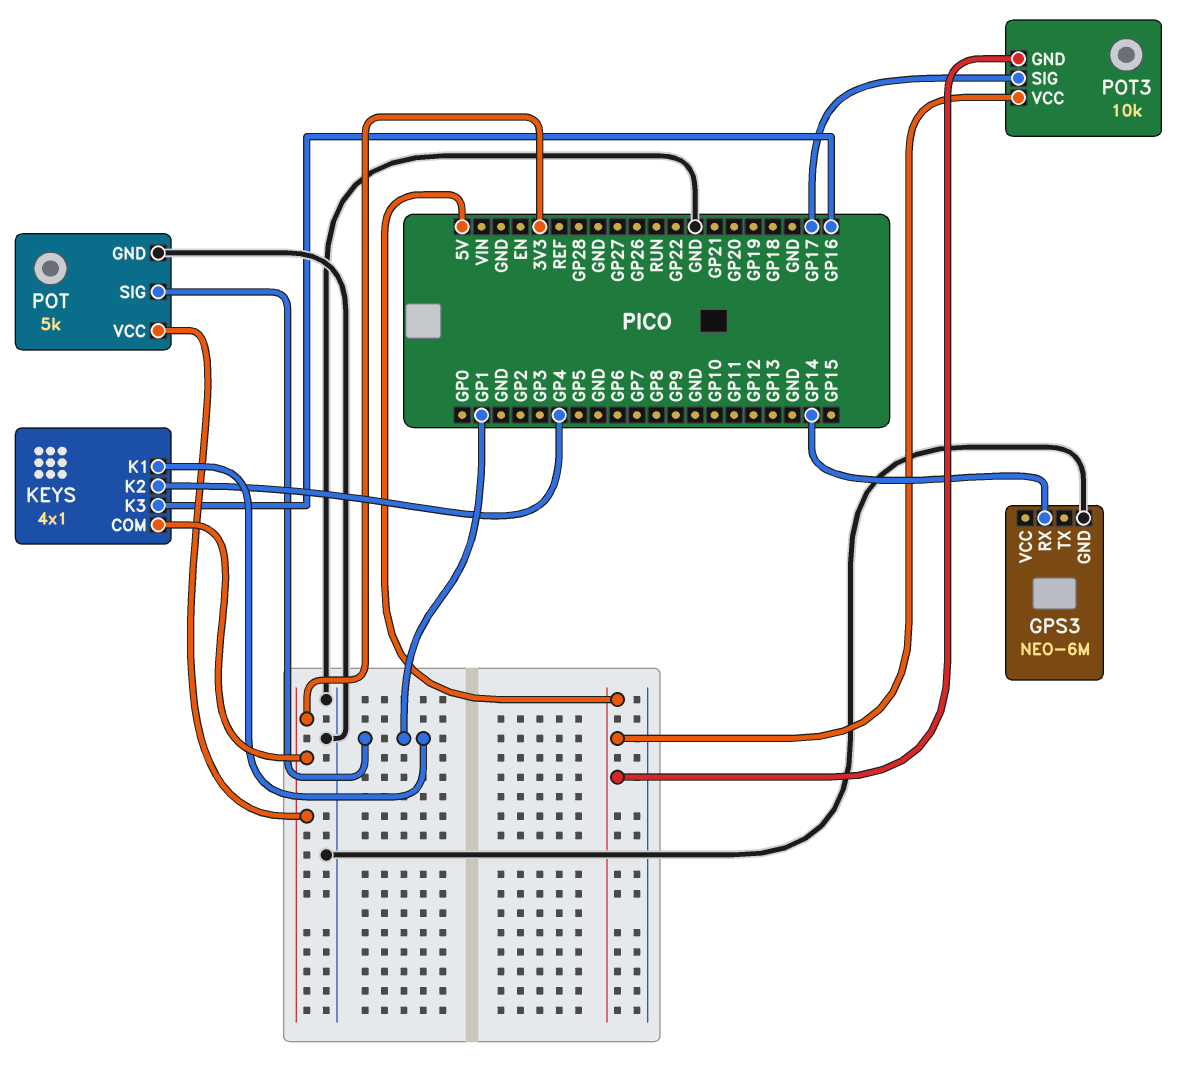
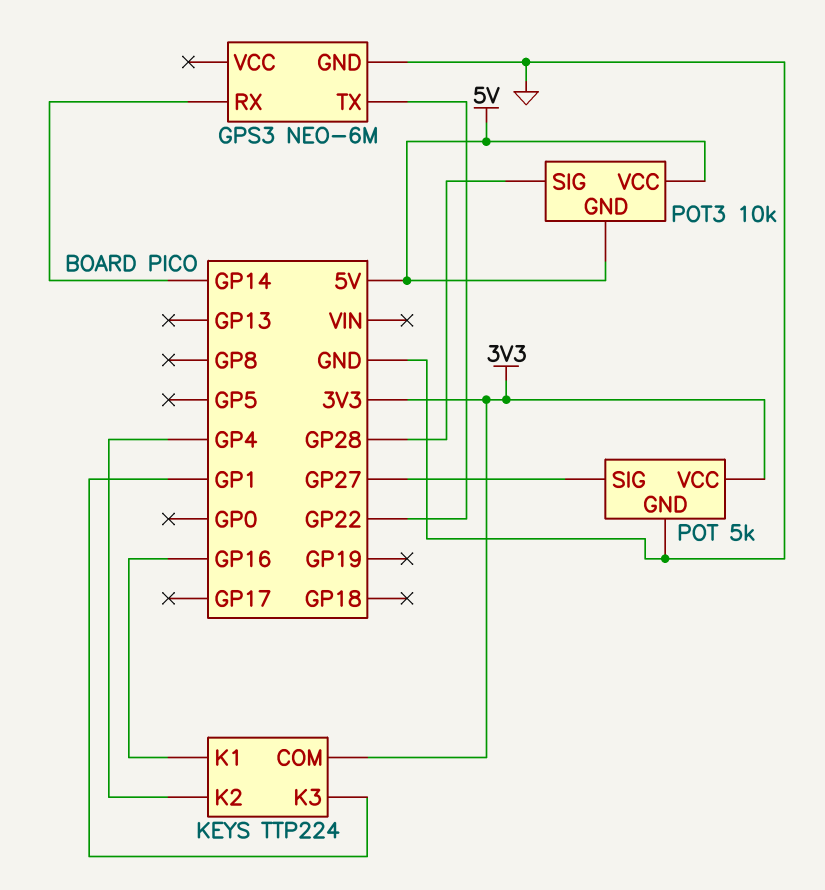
GPS3 pin TX: none -> GP22
KEYS: 4x1 -> TTP224
KEYS pin K1: GP1 -> GP16
KEYS pin K3: GP16 -> GP1
POT pin SIG: GP1 -> GP27
POT3 pin SIG: GP17 -> GP28

